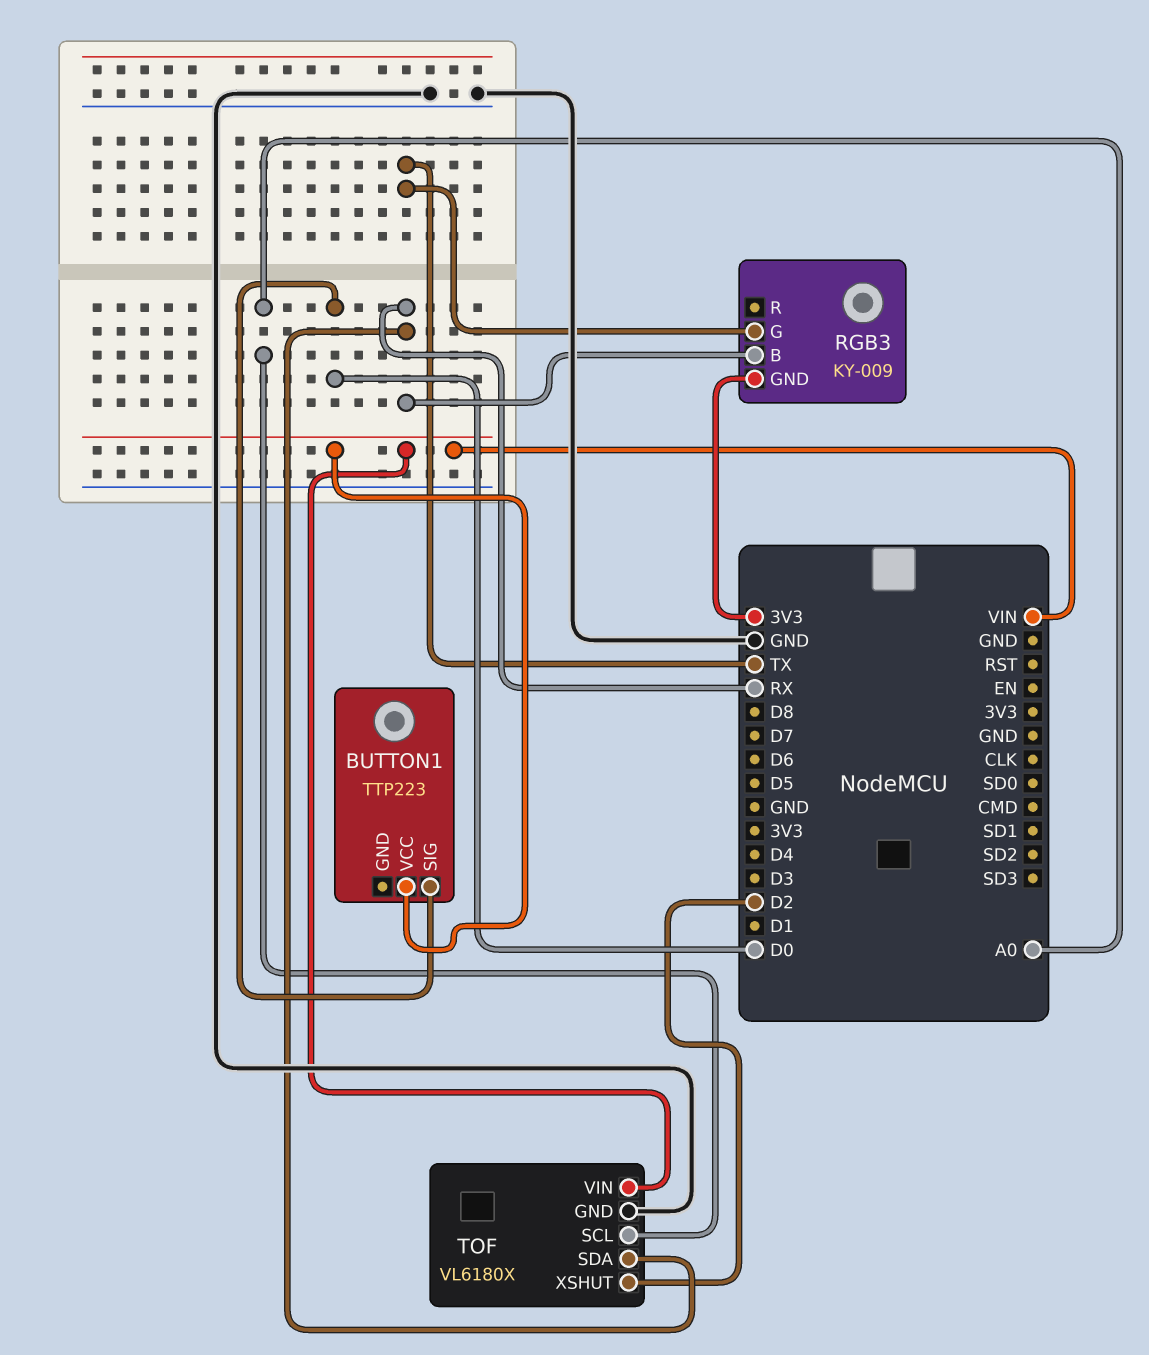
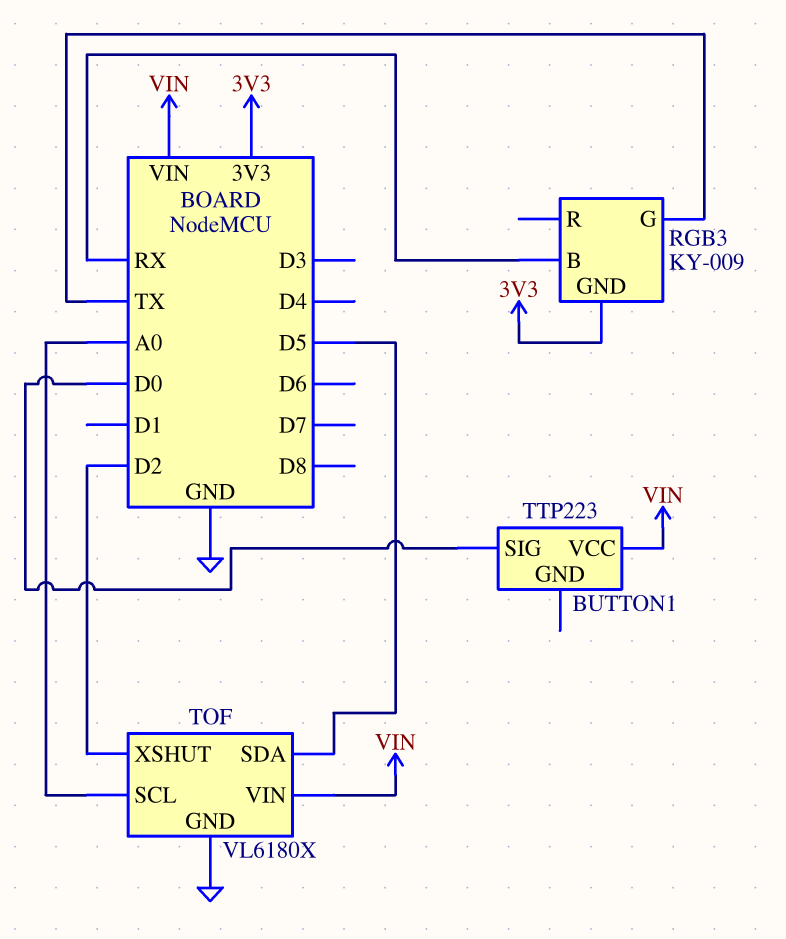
TOF pin SDA: RX -> D5

